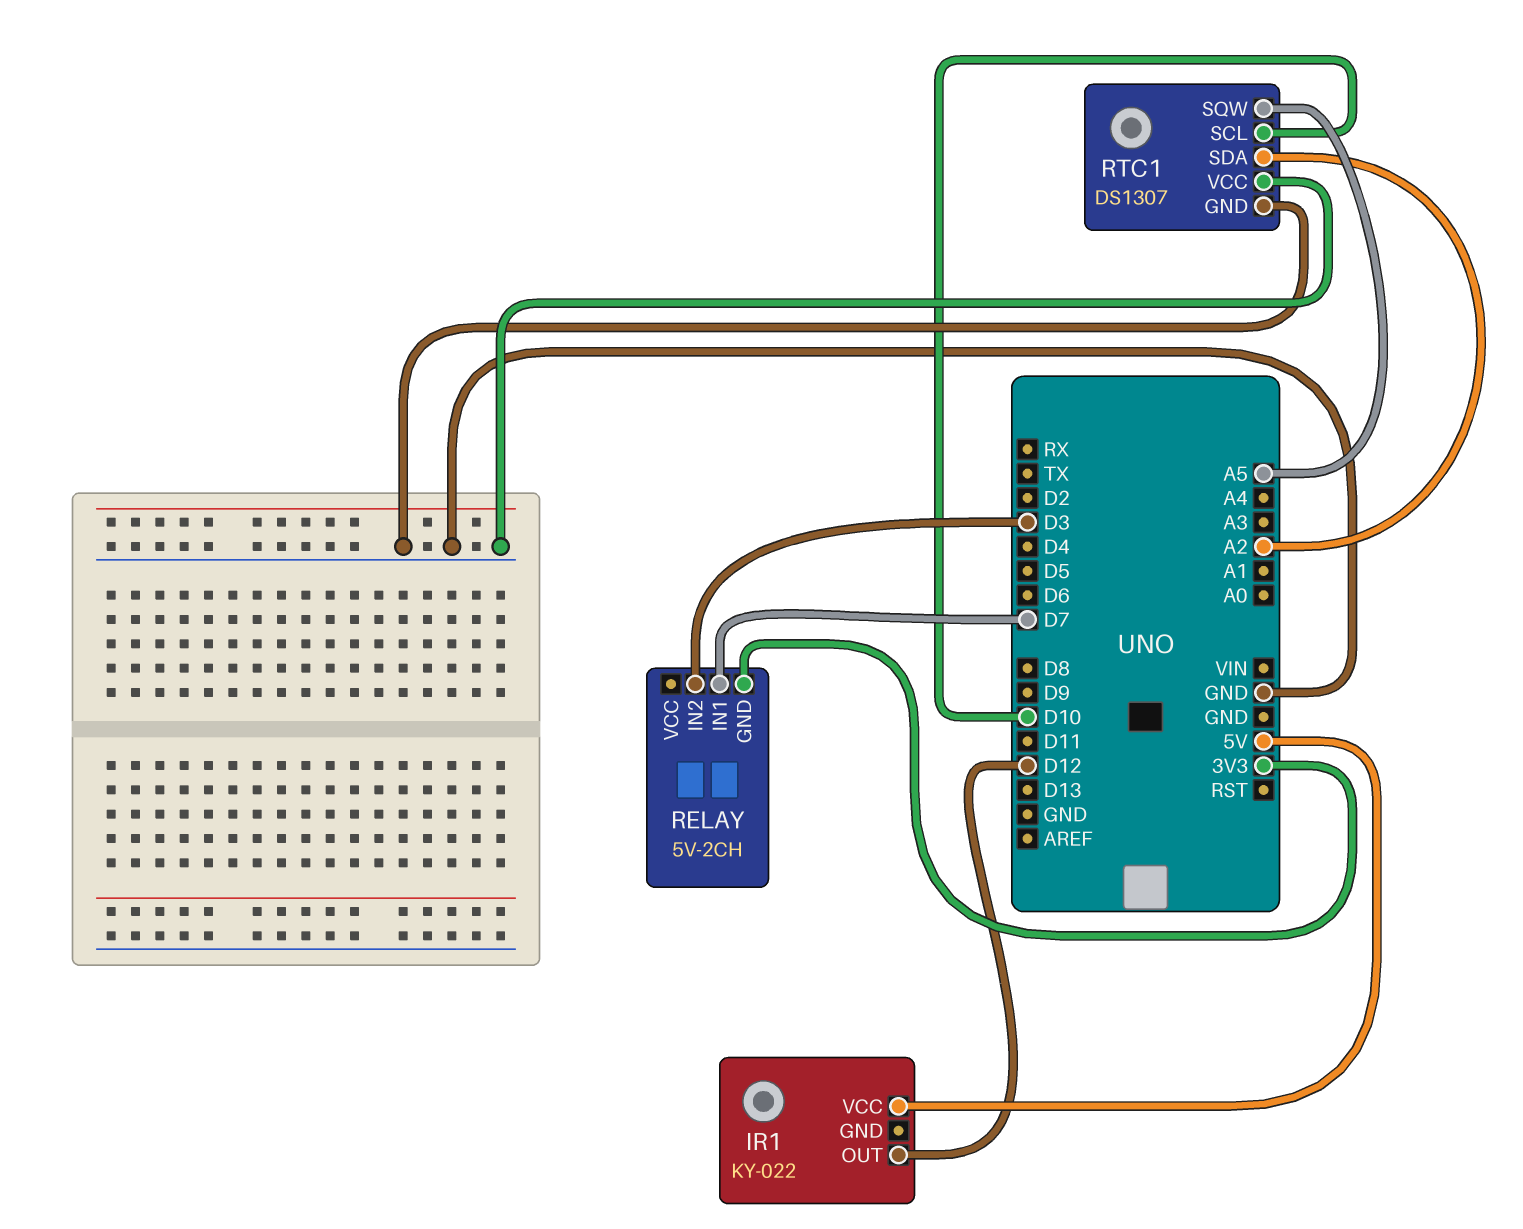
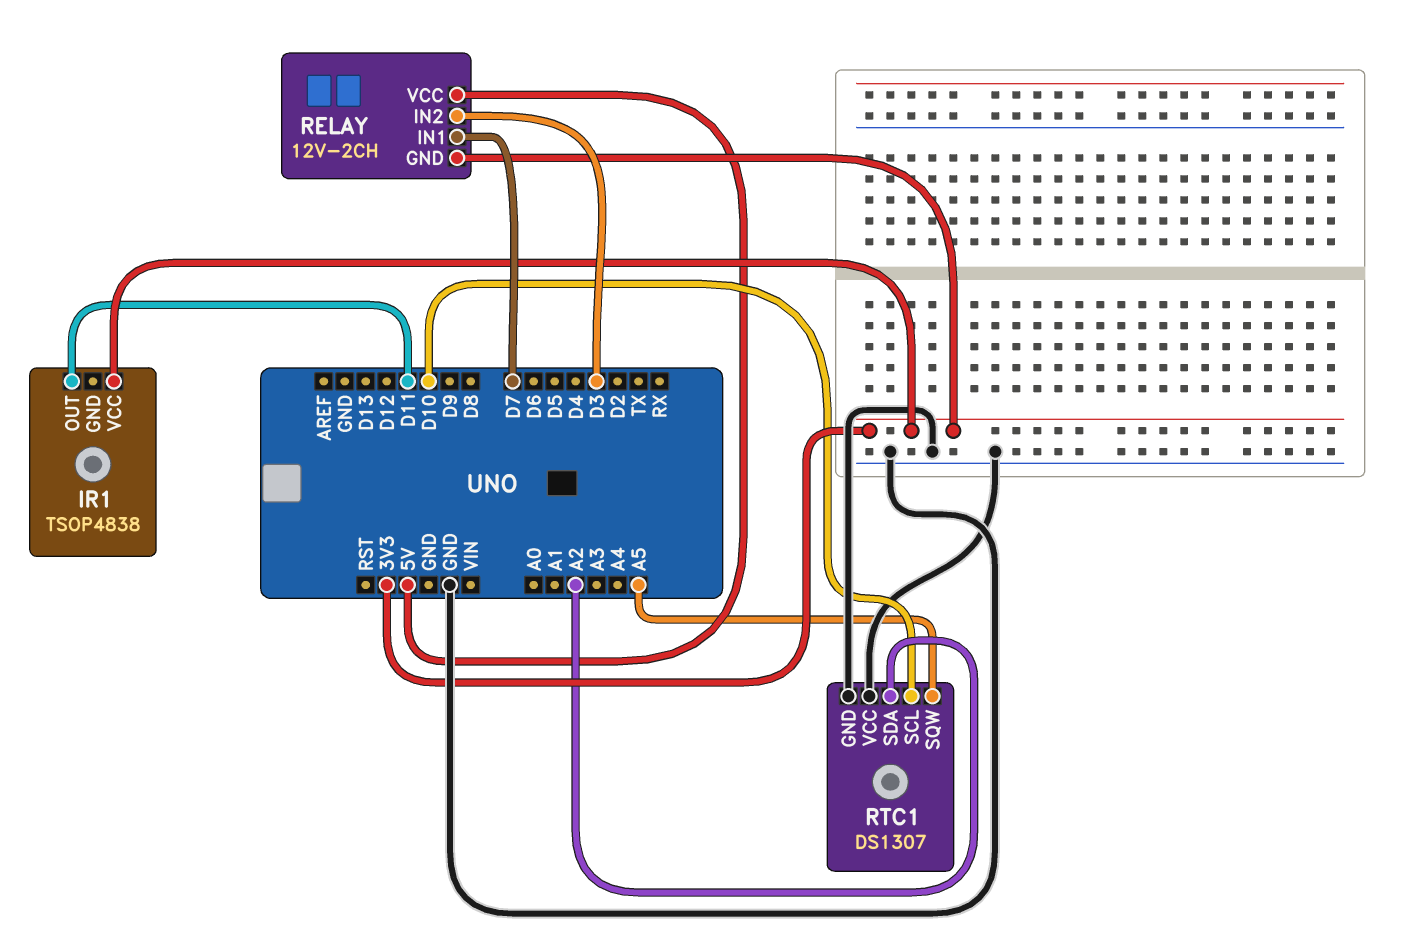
IR1: KY-022 -> TSOP4838
IR1 pin OUT: D12 -> D11
IR1 pin VCC: 5V -> 3V3
RELAY: 5V-2CH -> 12V-2CH
RELAY pin VCC: none -> 5V

